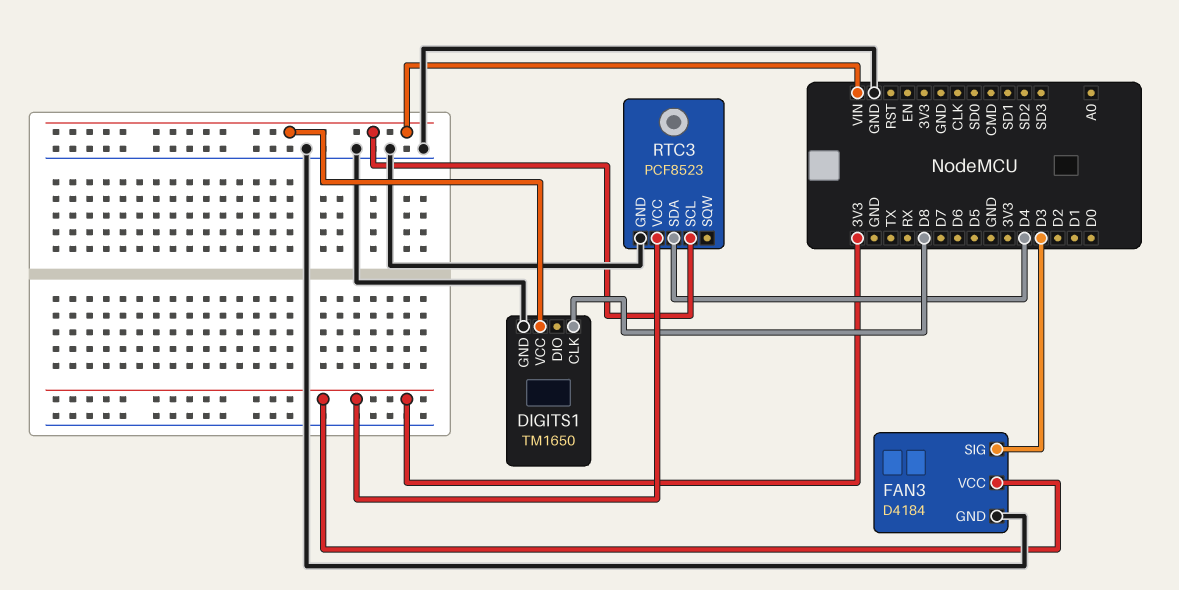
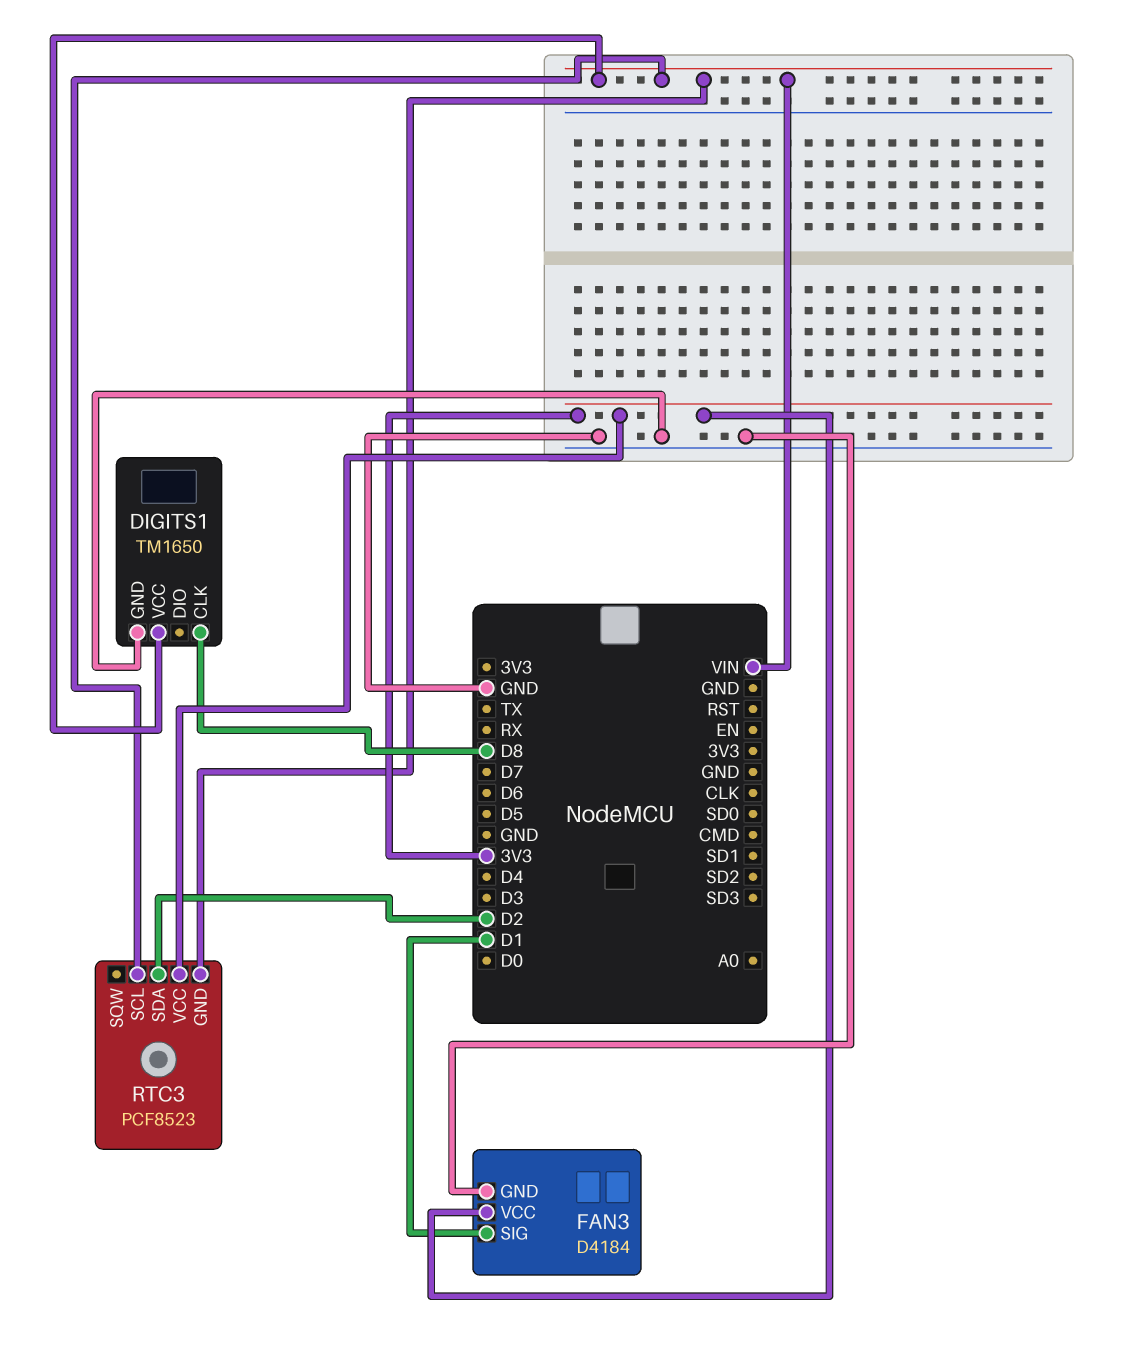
FAN3 pin SIG: D3 -> D1
RTC3 pin GND: GND -> VIN
RTC3 pin SDA: D4 -> D2

